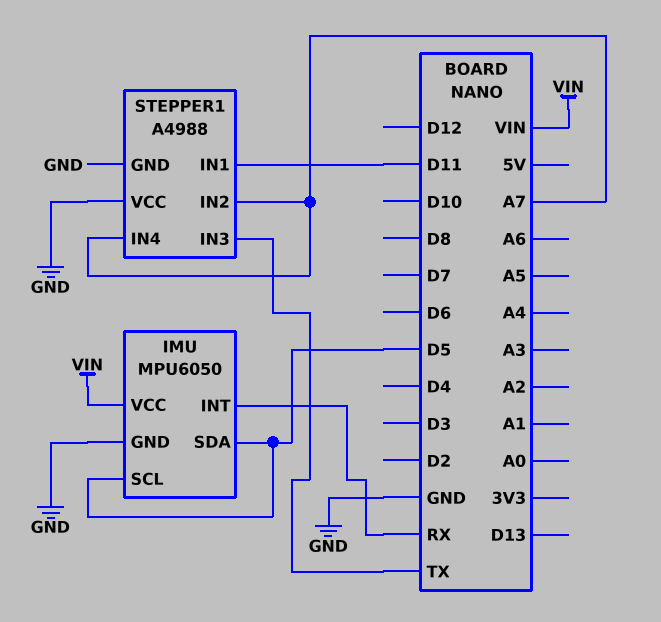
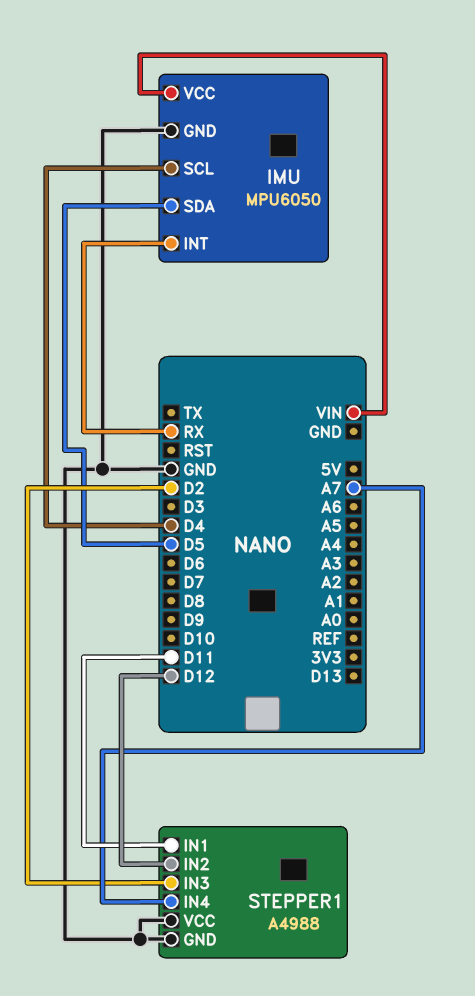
IMU pin SCL: D5 -> D4
STEPPER1 pin IN2: A7 -> D12
STEPPER1 pin IN3: TX -> D2

